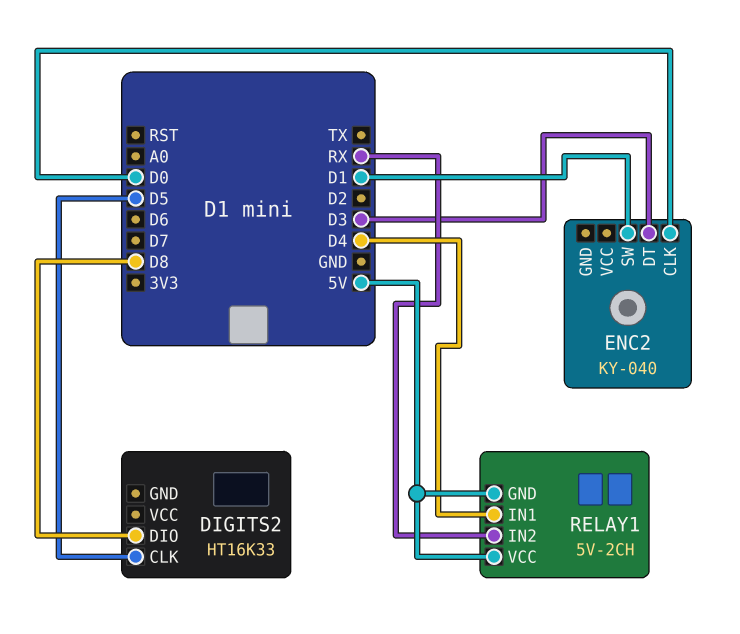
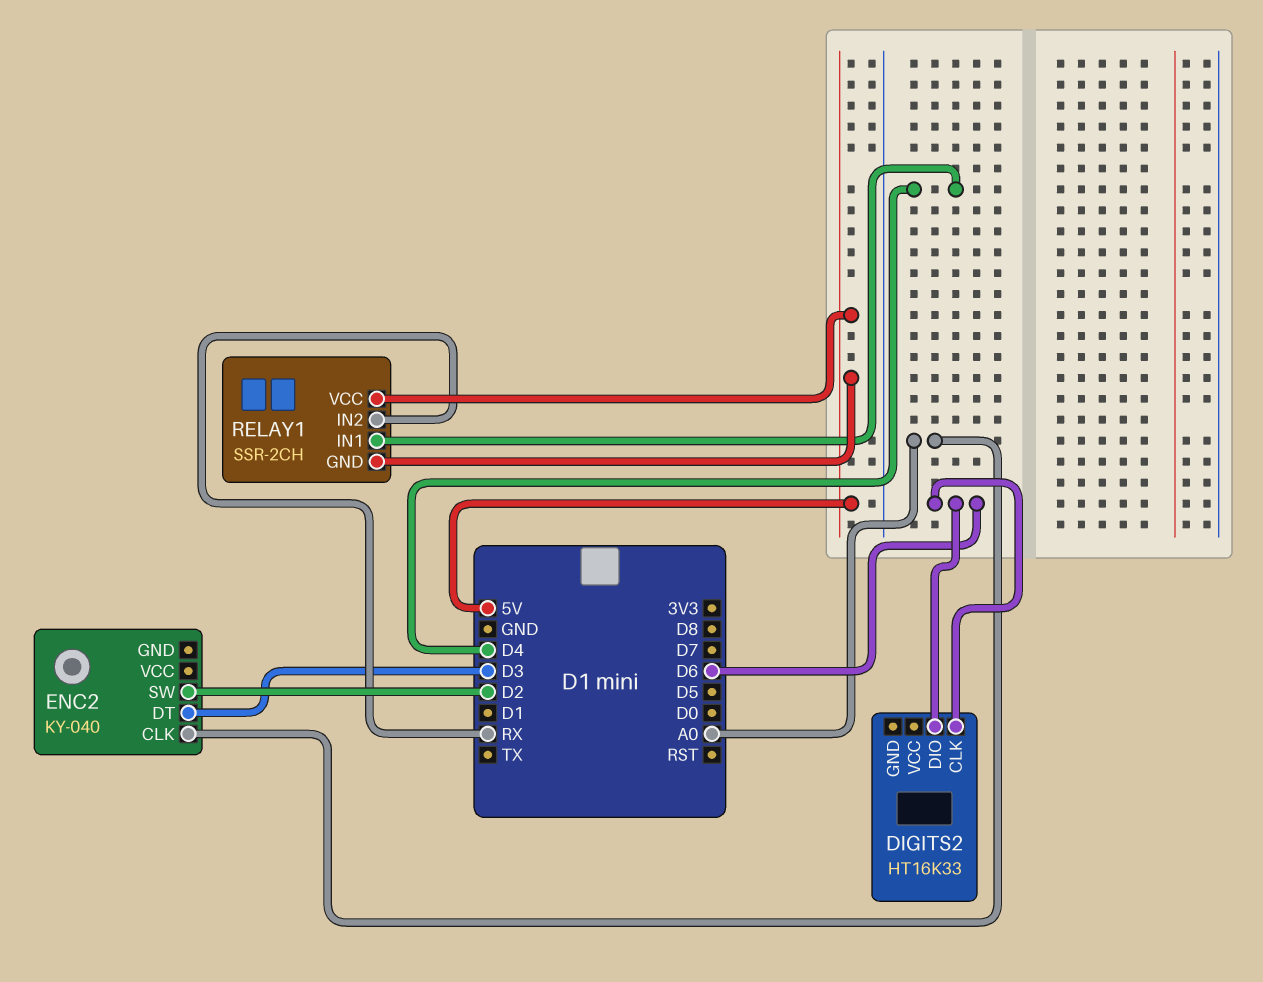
DIGITS2 pin CLK: D5 -> D6
DIGITS2 pin DIO: D8 -> D6
ENC2 pin CLK: D0 -> A0
ENC2 pin SW: D1 -> D2
RELAY1: 5V-2CH -> SSR-2CH

